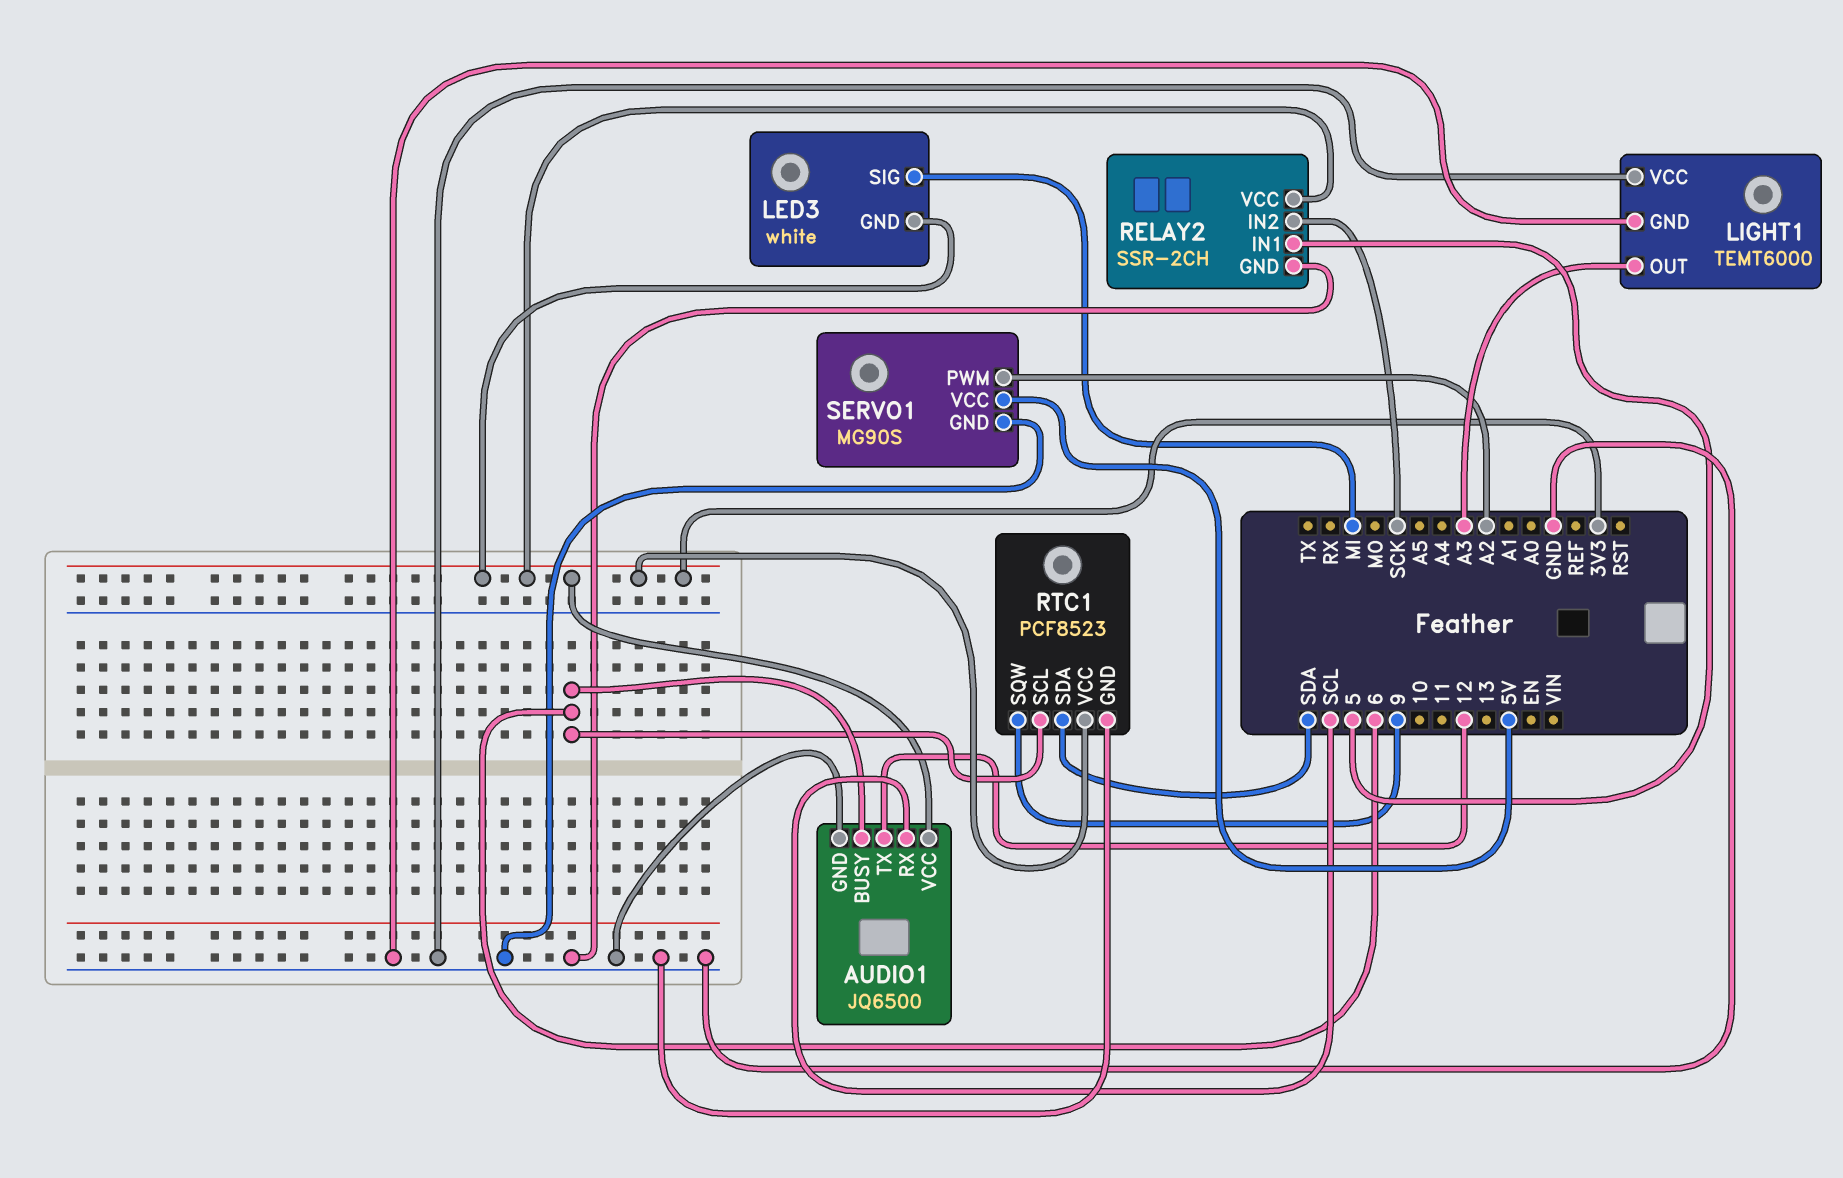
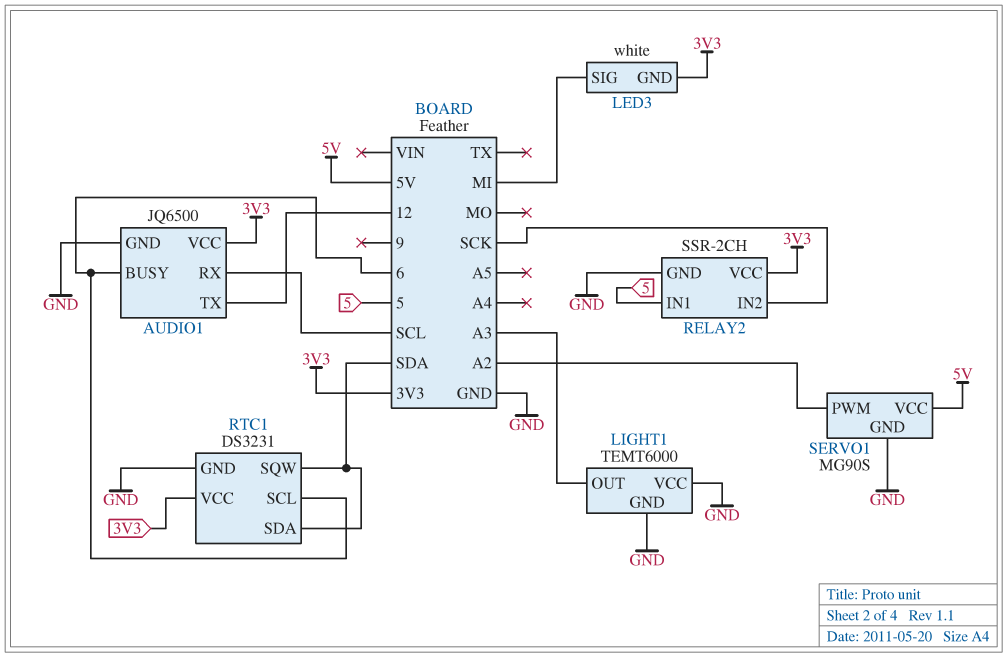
RTC1: PCF8523 -> DS3231
RTC1 pin SQW: 9 -> SDA

